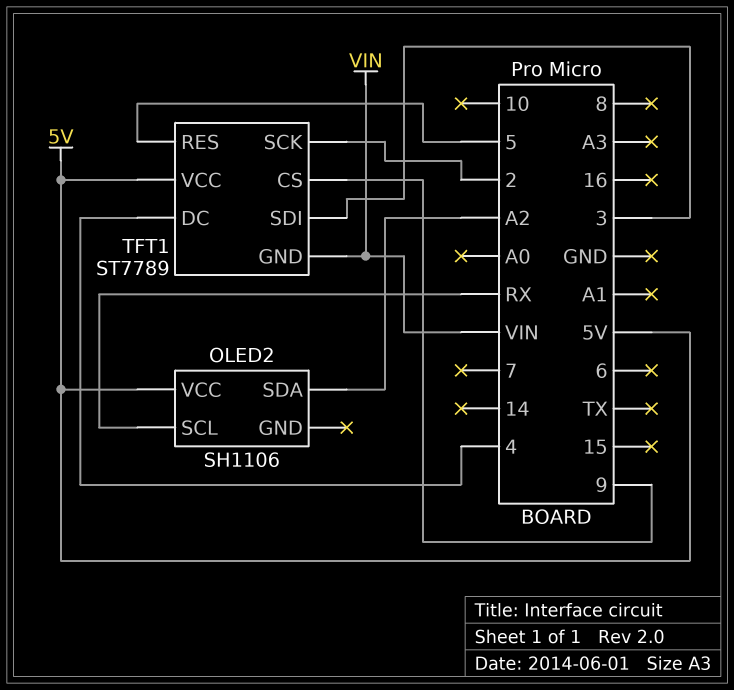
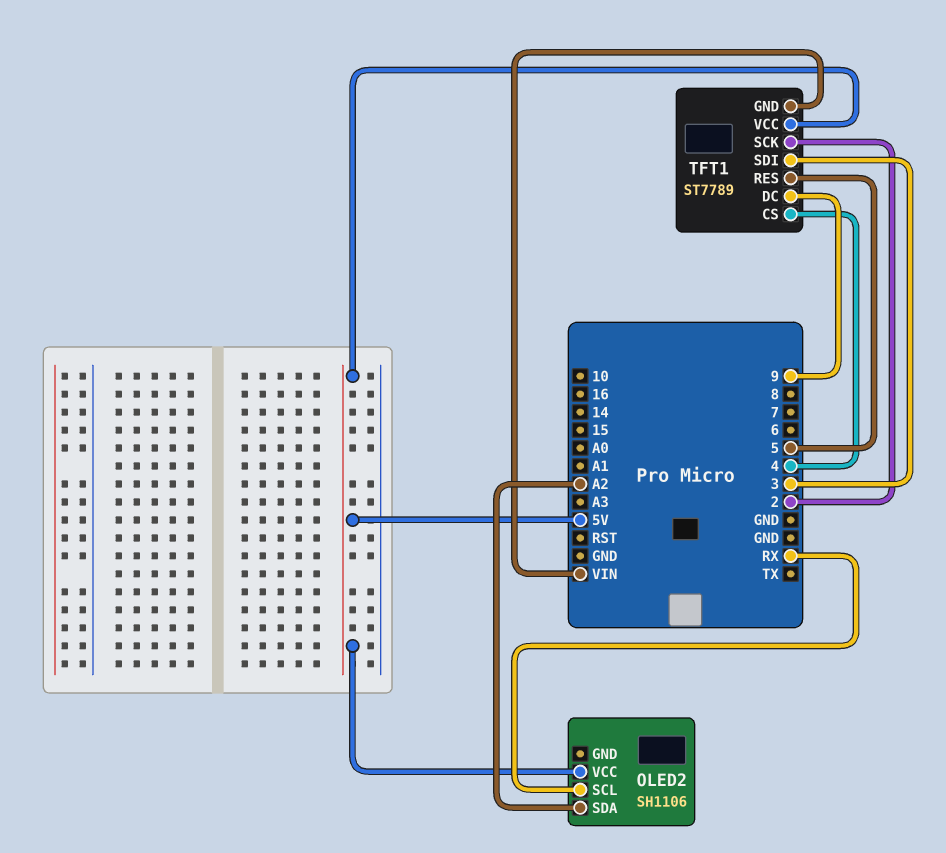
TFT1 pin CS: 9 -> 4
TFT1 pin DC: 4 -> 9

